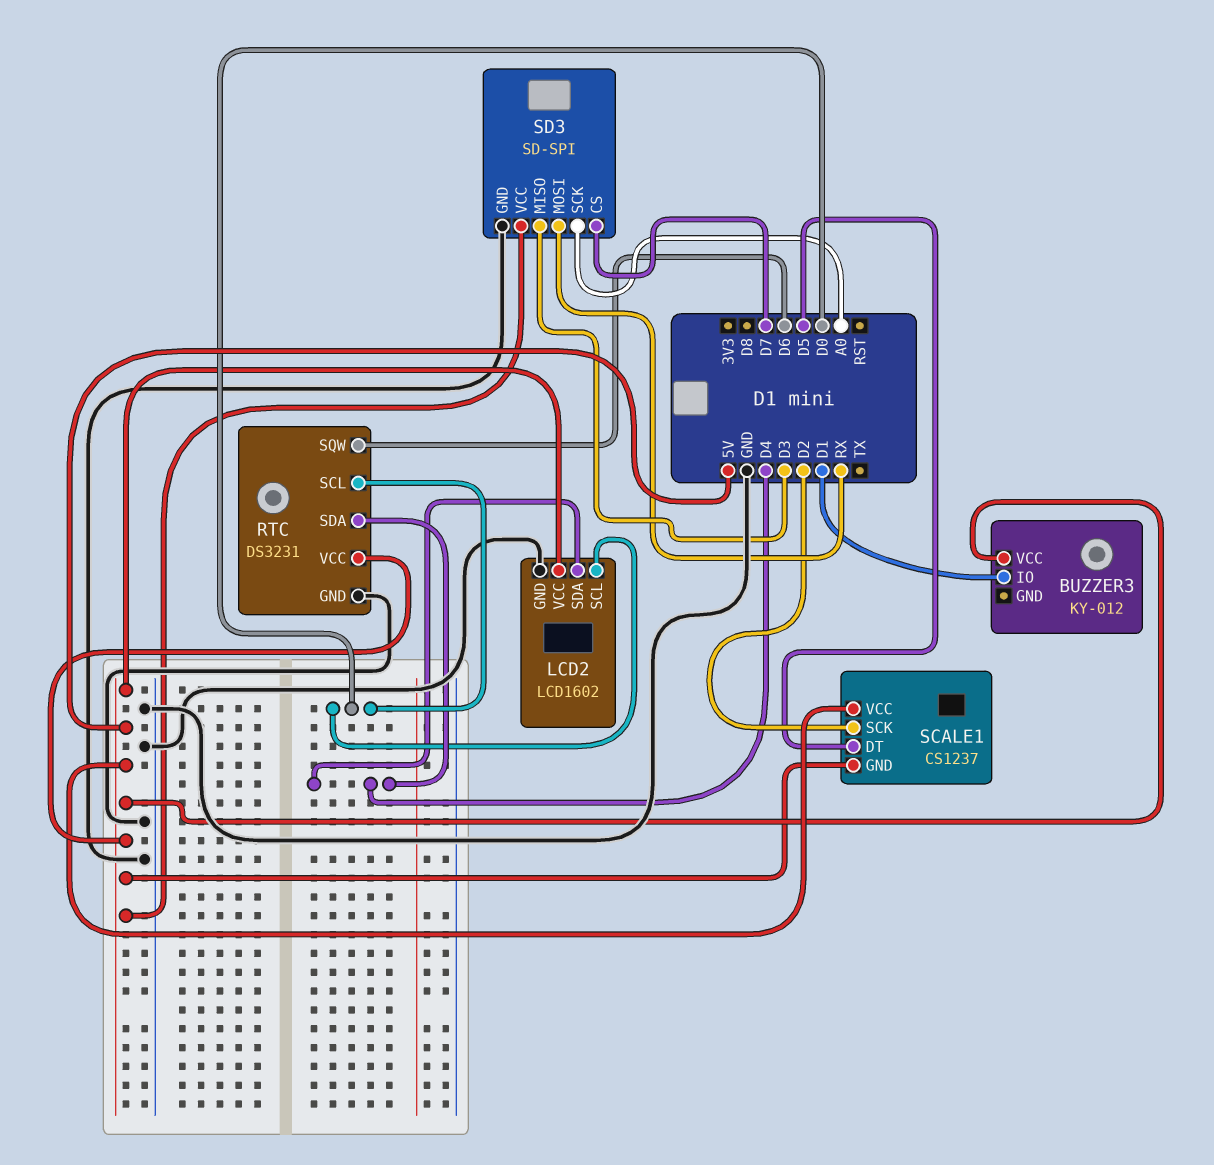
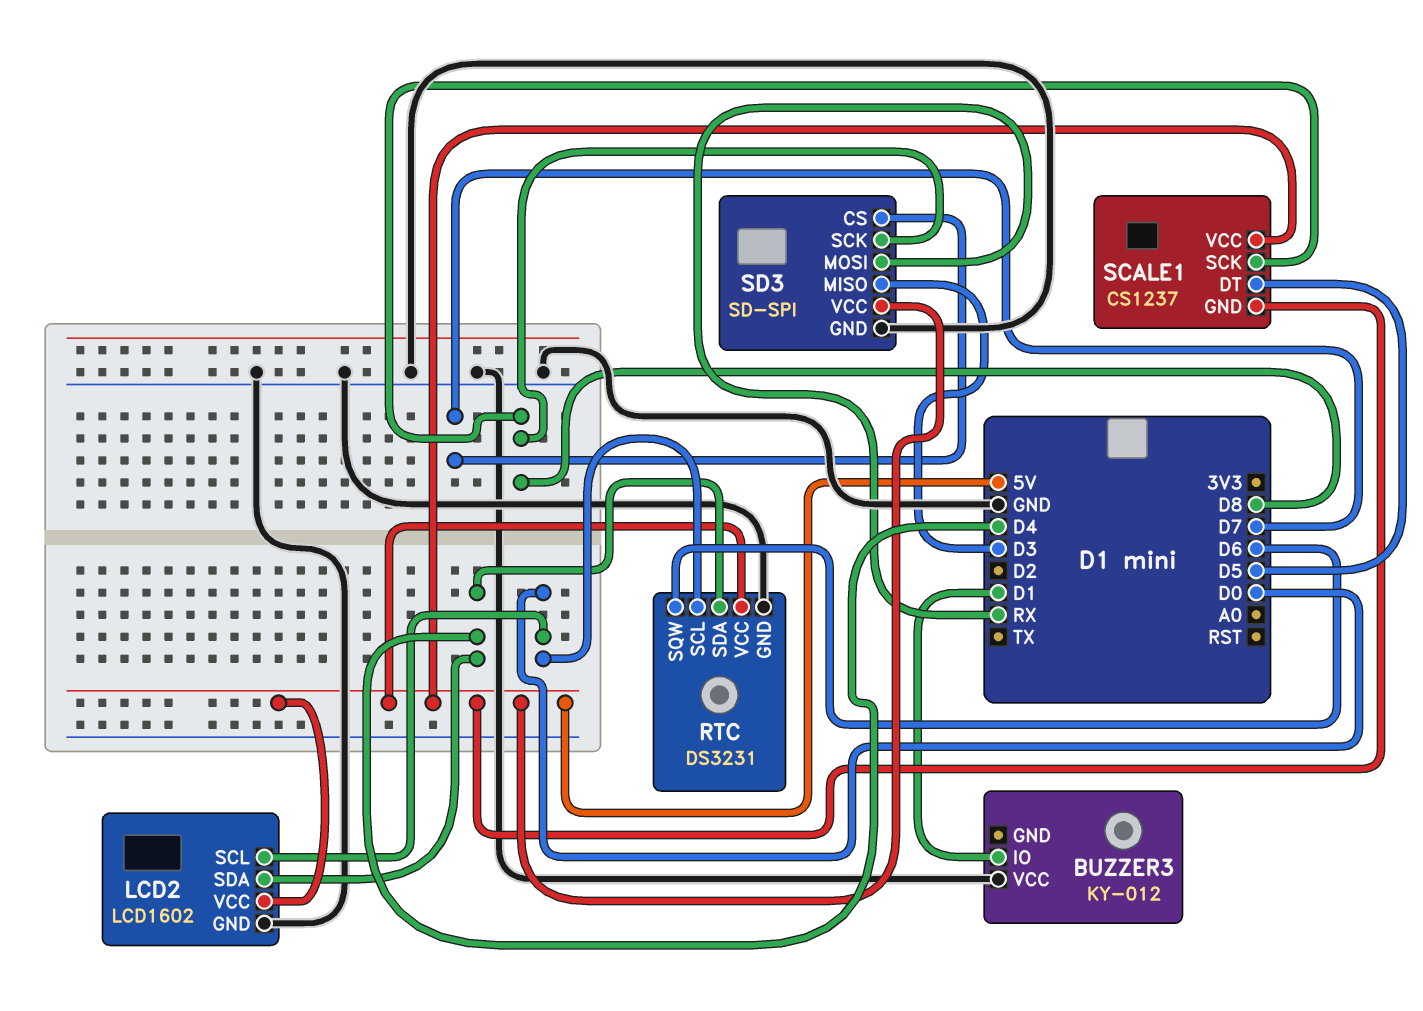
BUZZER3 pin VCC: 5V -> GND
SCALE1 pin SCK: D2 -> D8
SD3 pin SCK: A0 -> D8

